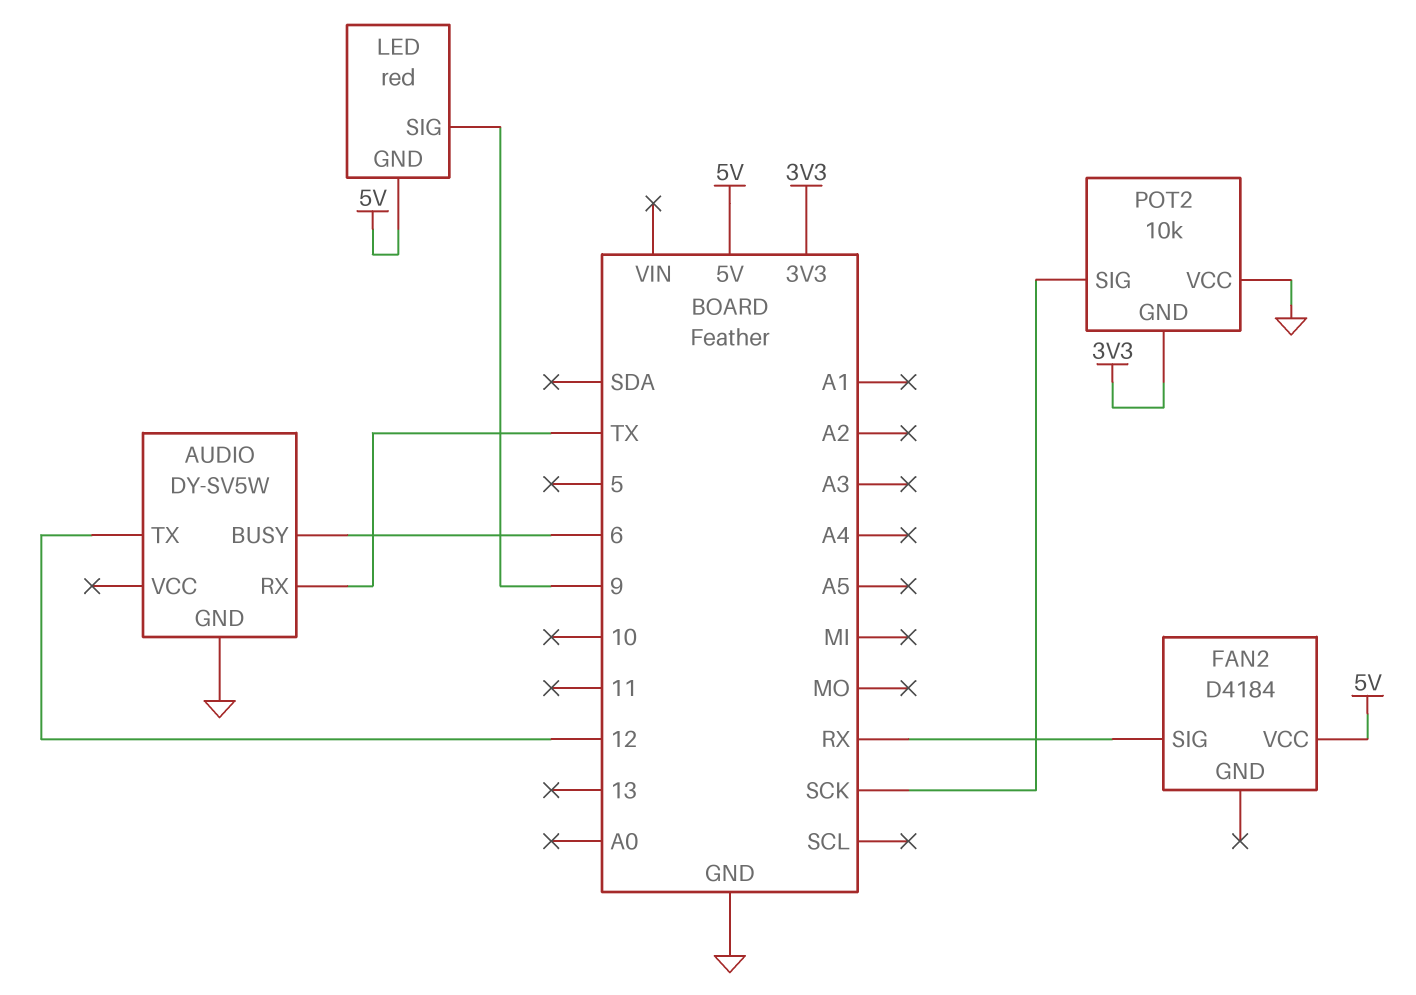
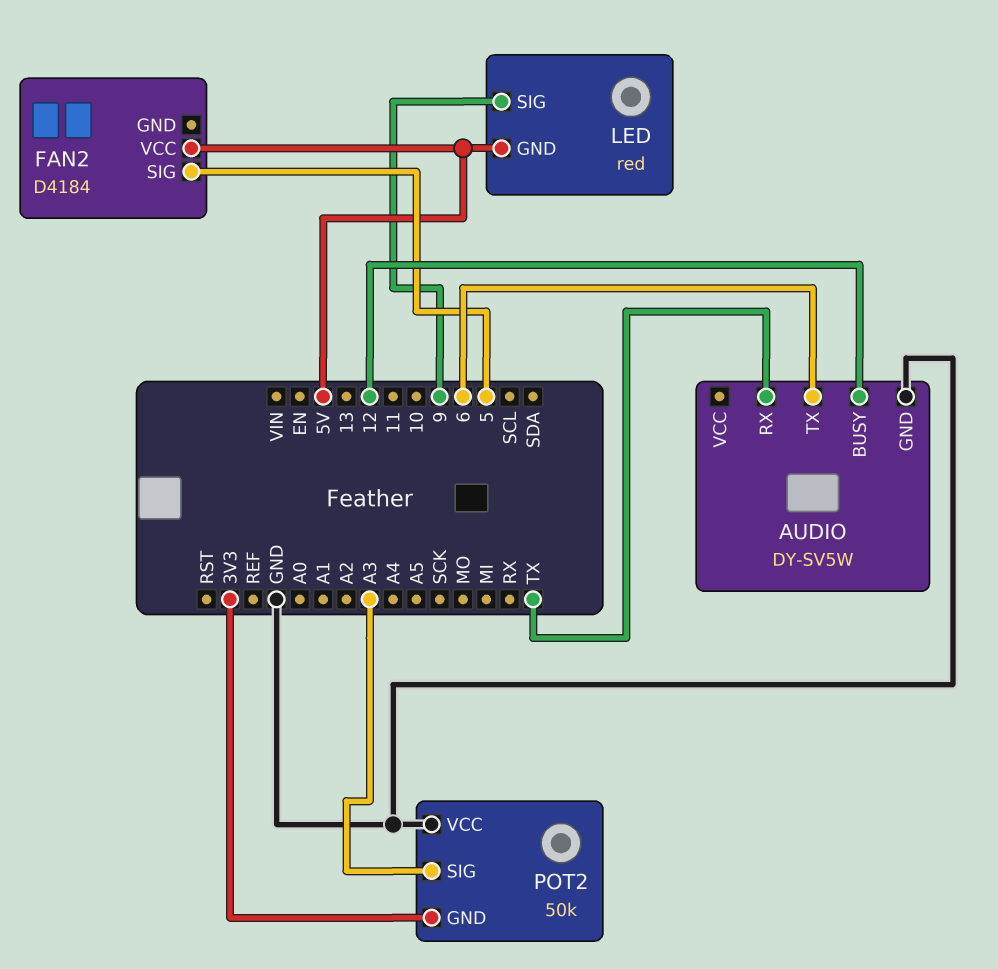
AUDIO pin BUSY: 6 -> 12
AUDIO pin TX: 12 -> 6
FAN2 pin SIG: RX -> 5
POT2: 10k -> 50k
POT2 pin SIG: SCK -> A3

